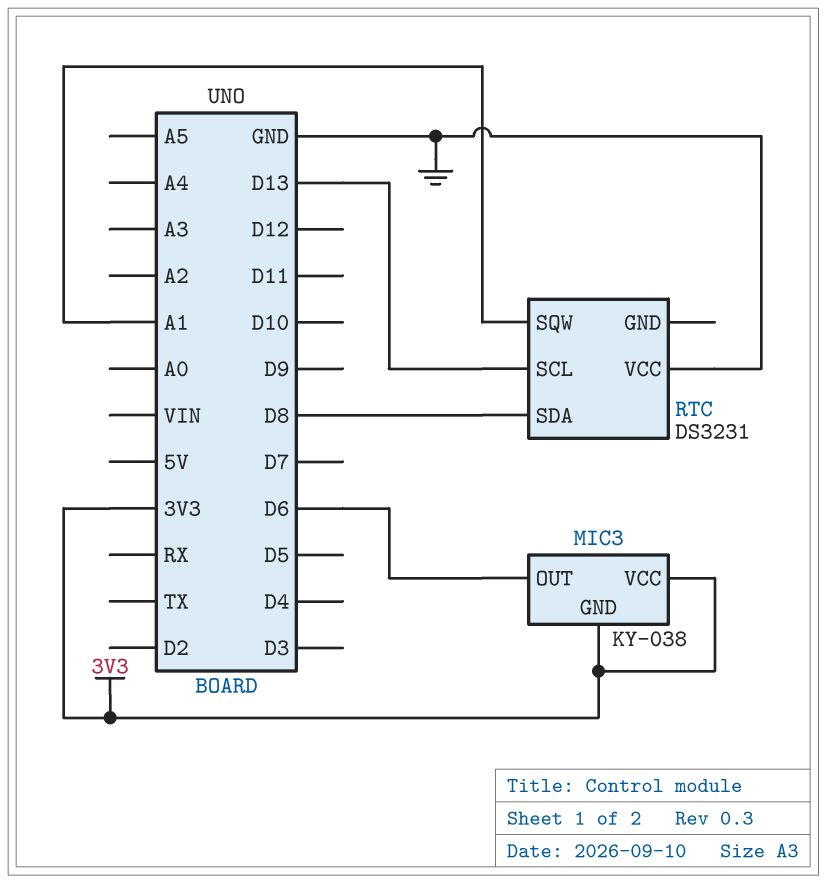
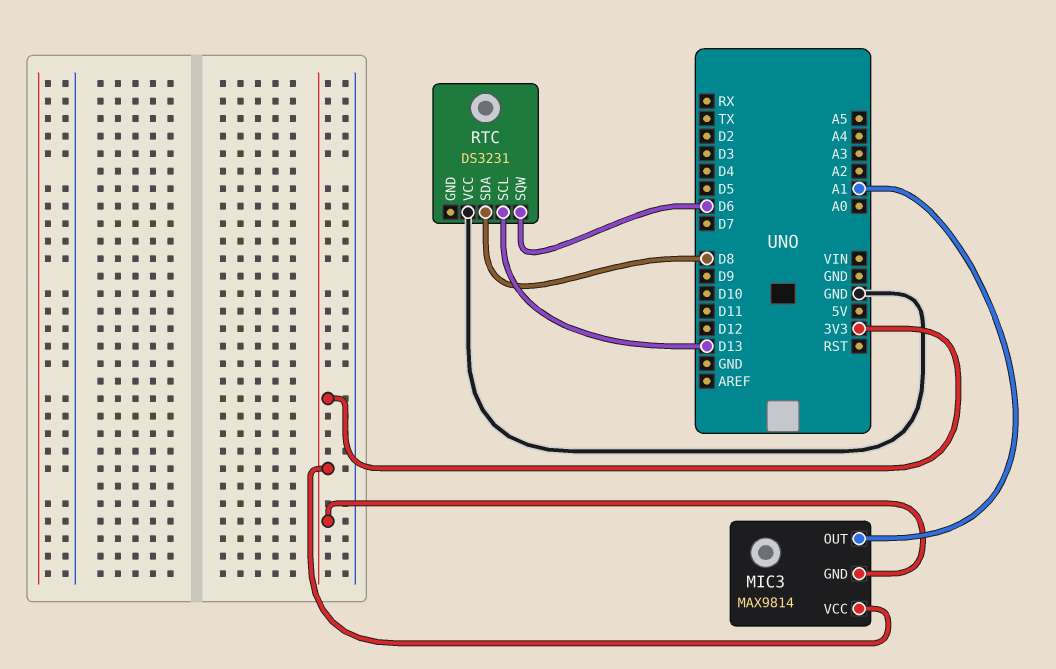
MIC3: KY-038 -> MAX9814
MIC3 pin OUT: D6 -> A1
RTC pin SQW: A1 -> D6

